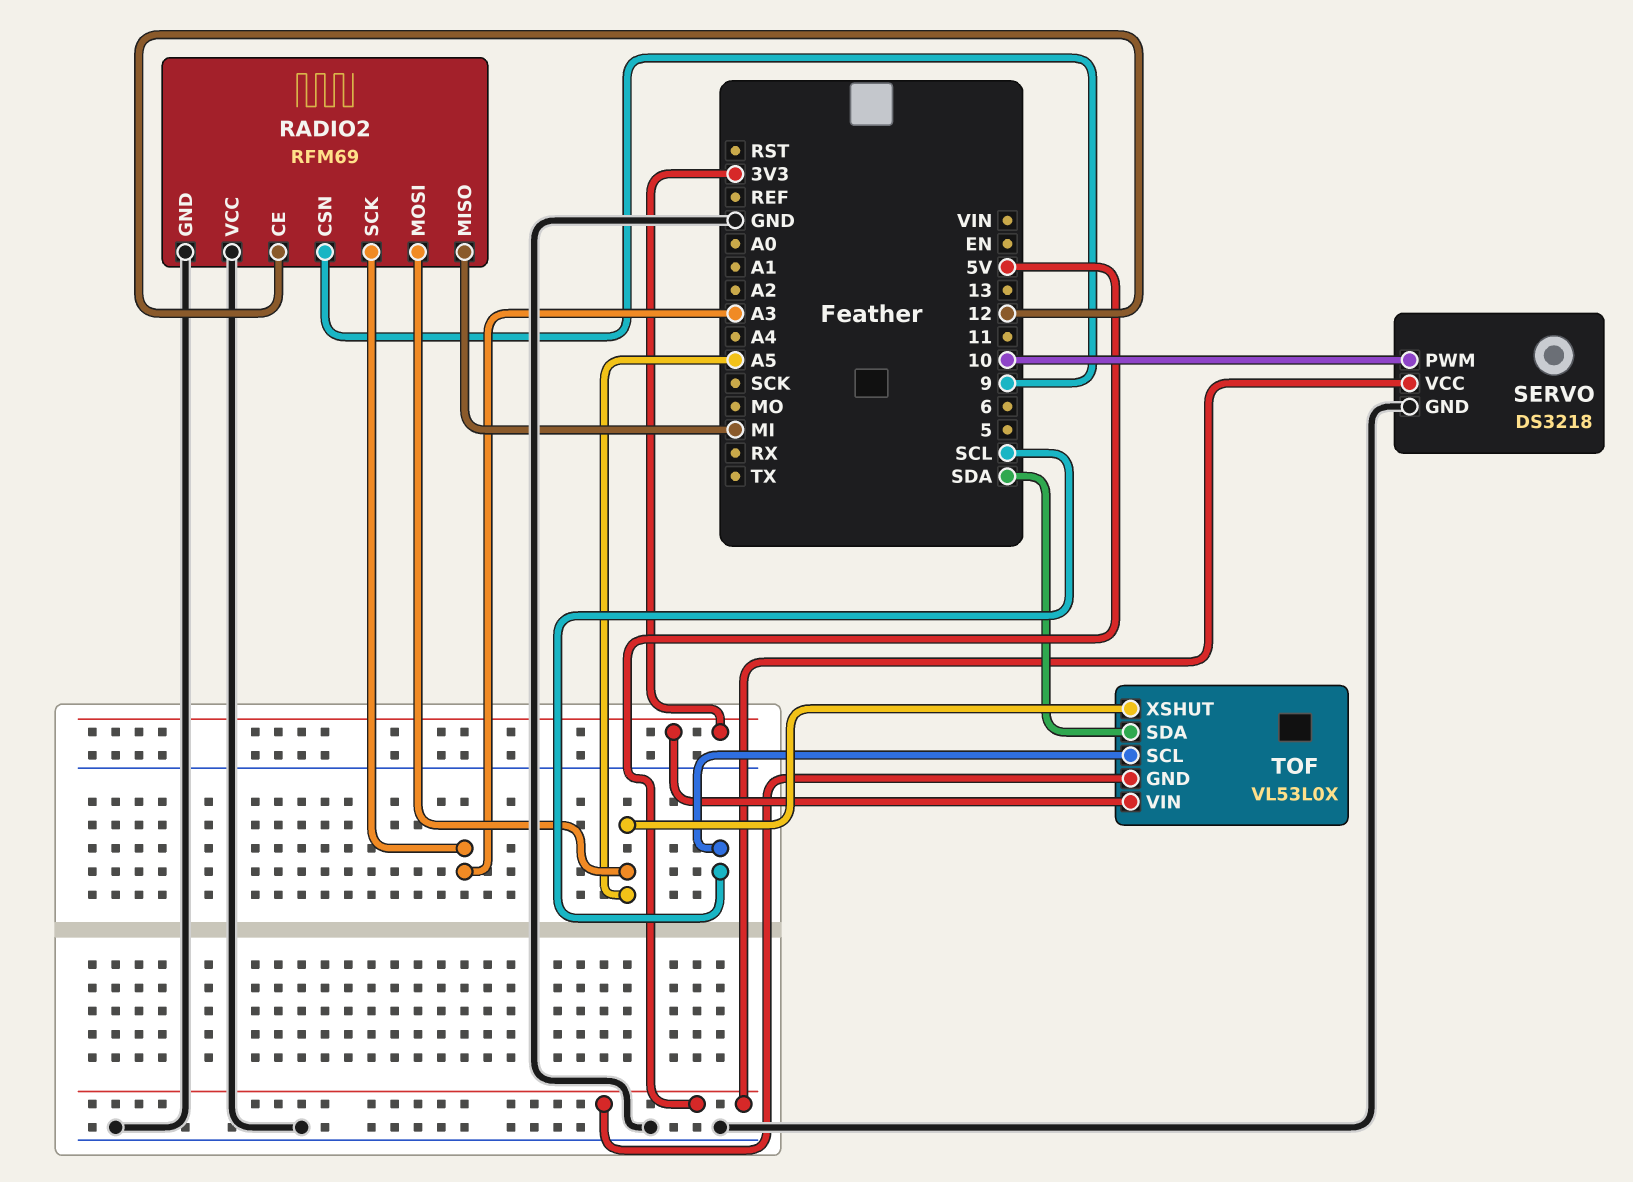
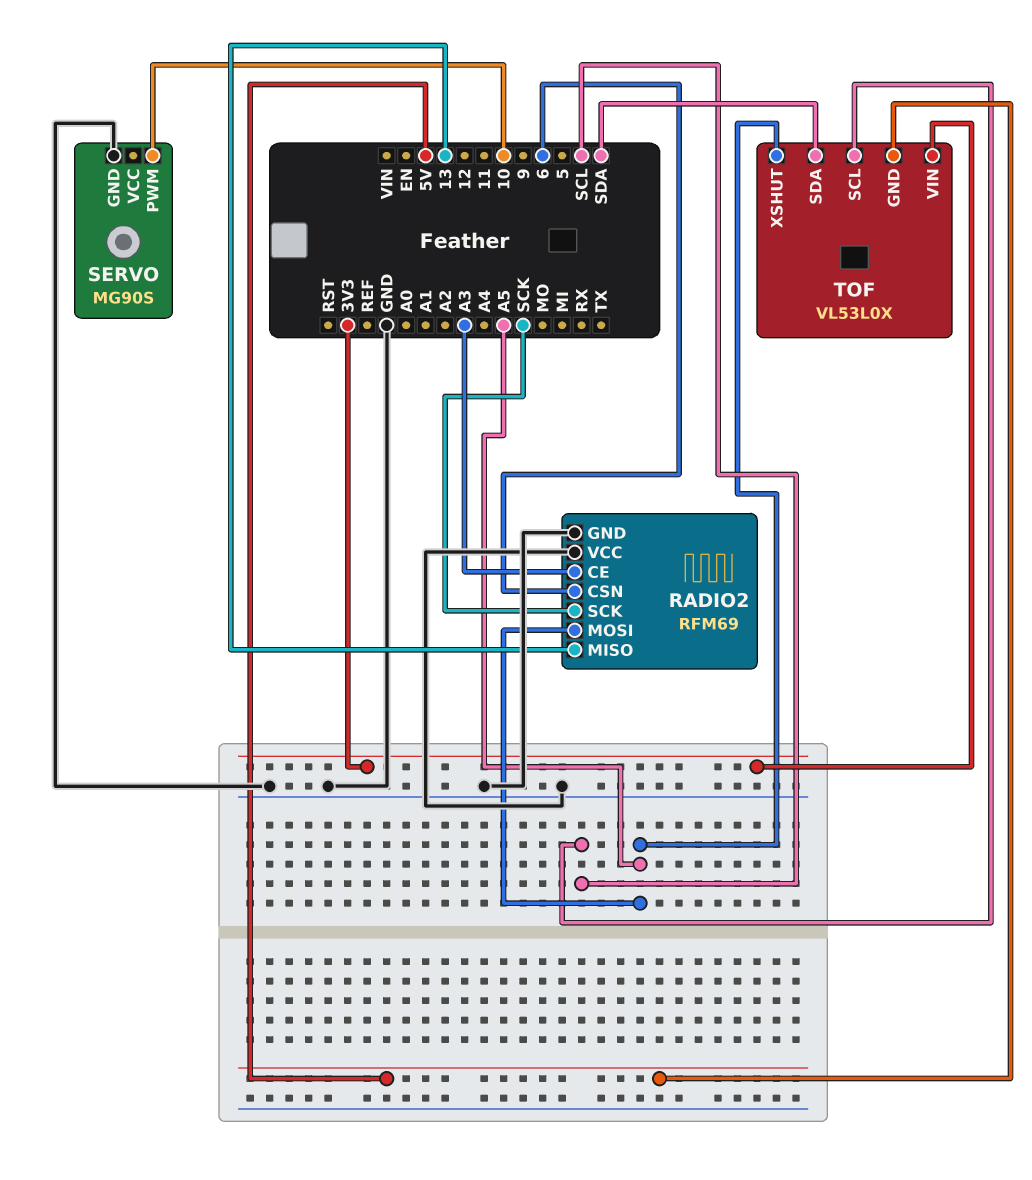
RADIO2 pin CE: 12 -> A3
RADIO2 pin CSN: 9 -> 6
RADIO2 pin MISO: MI -> 13
RADIO2 pin SCK: A3 -> SCK
SERVO: DS3218 -> MG90S
SERVO pin VCC: 5V -> none

